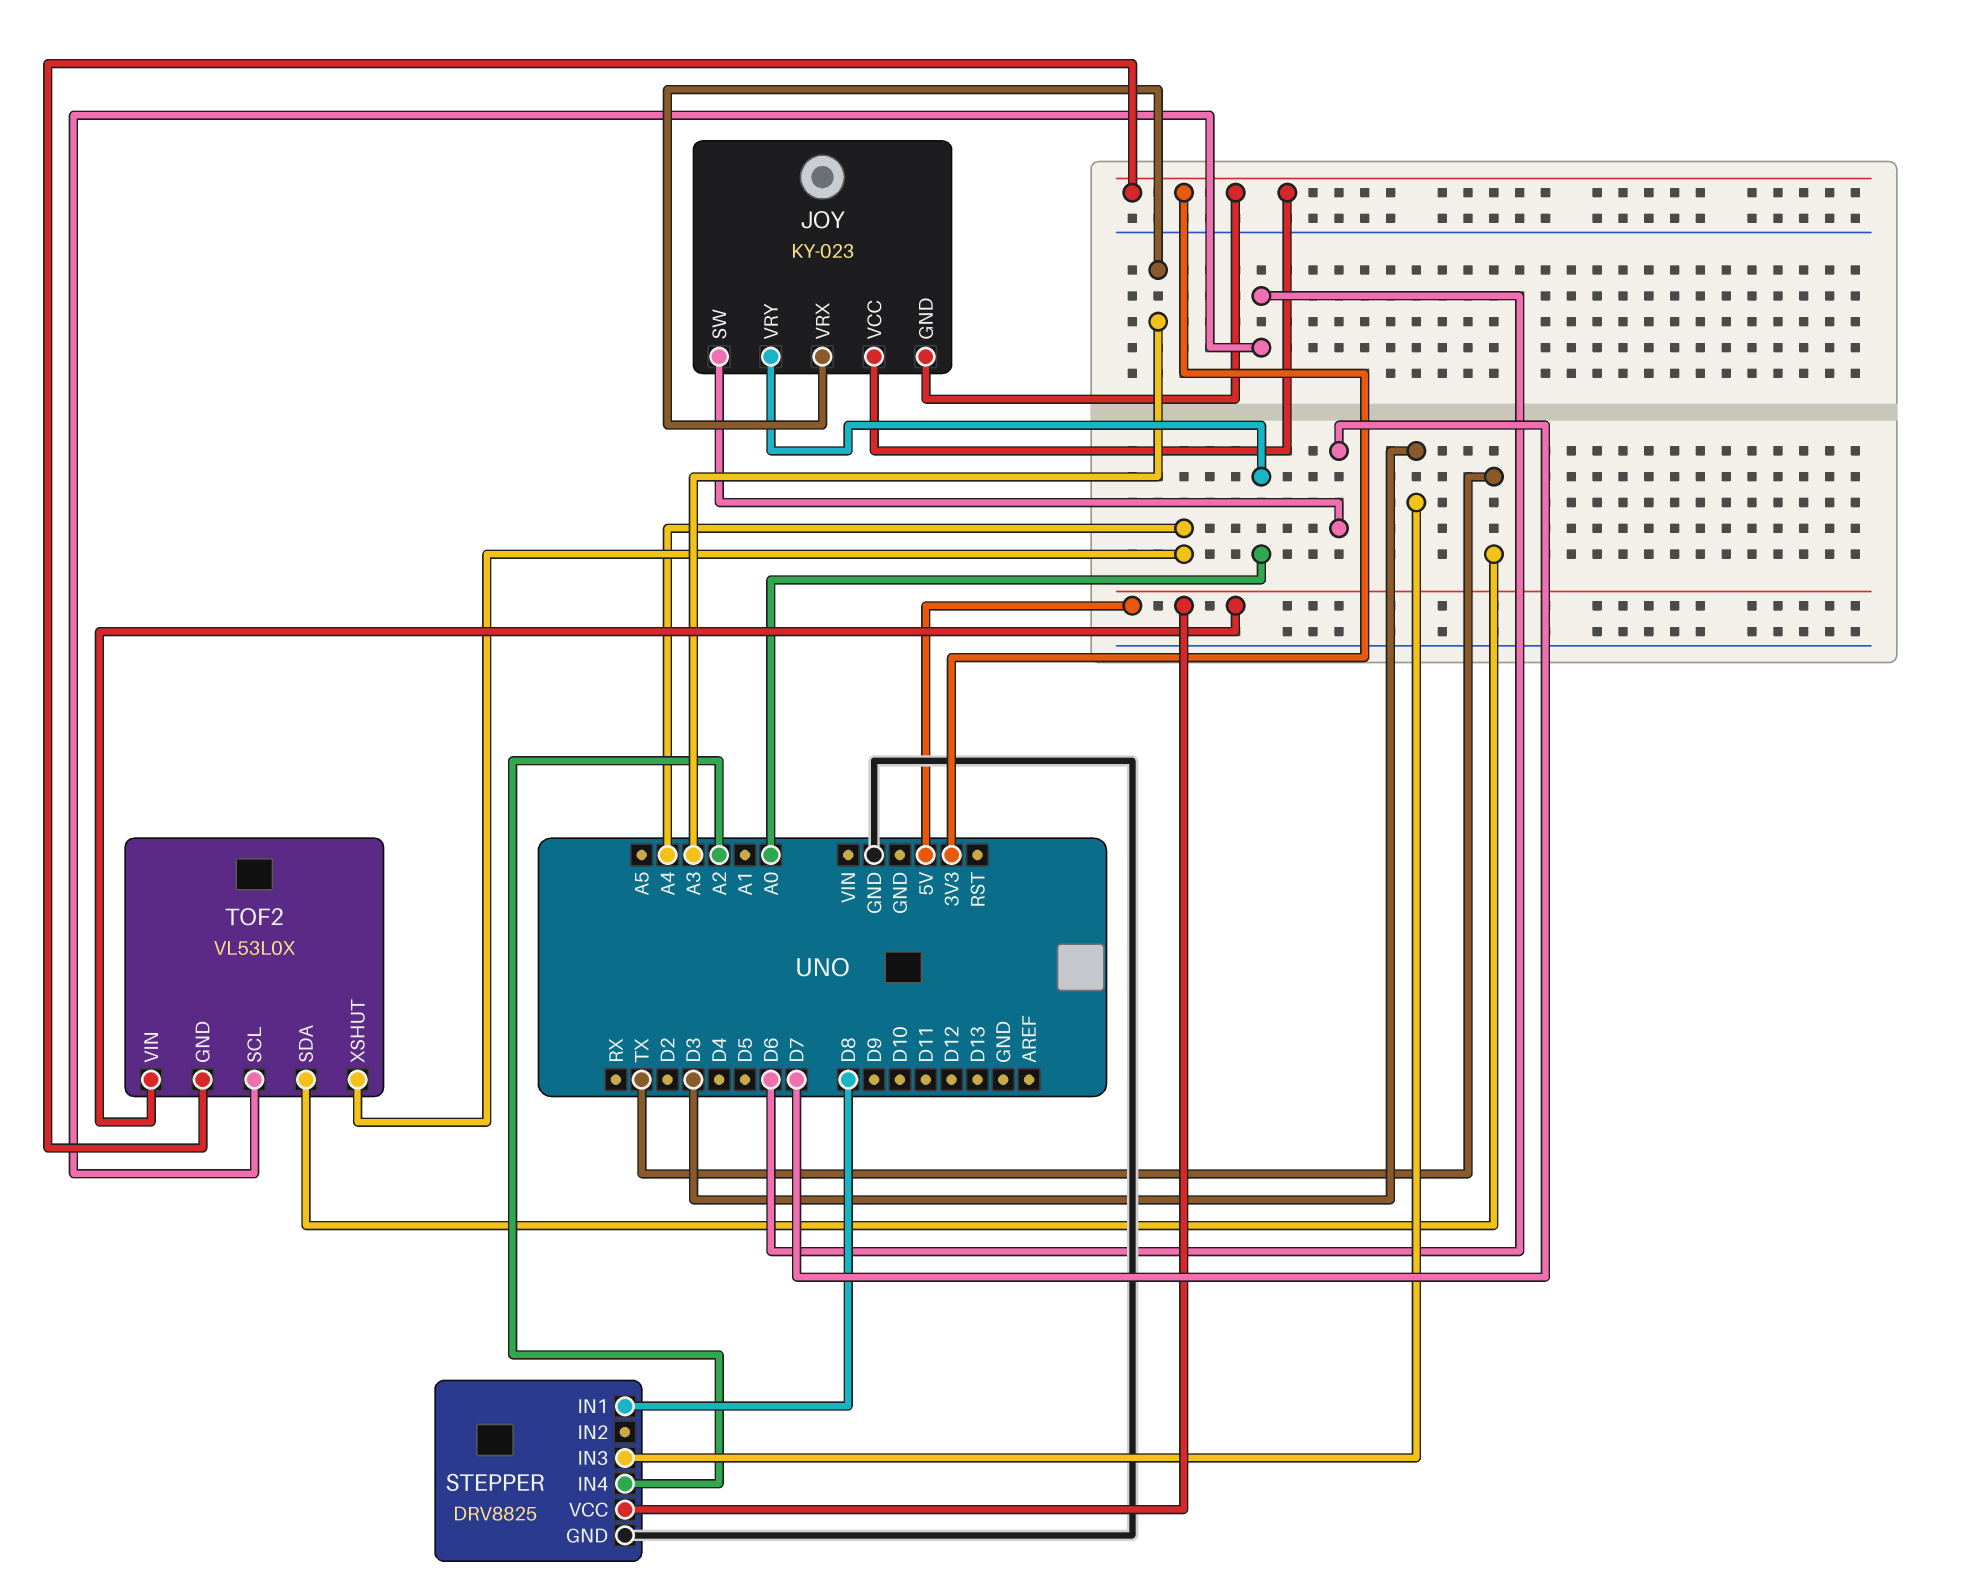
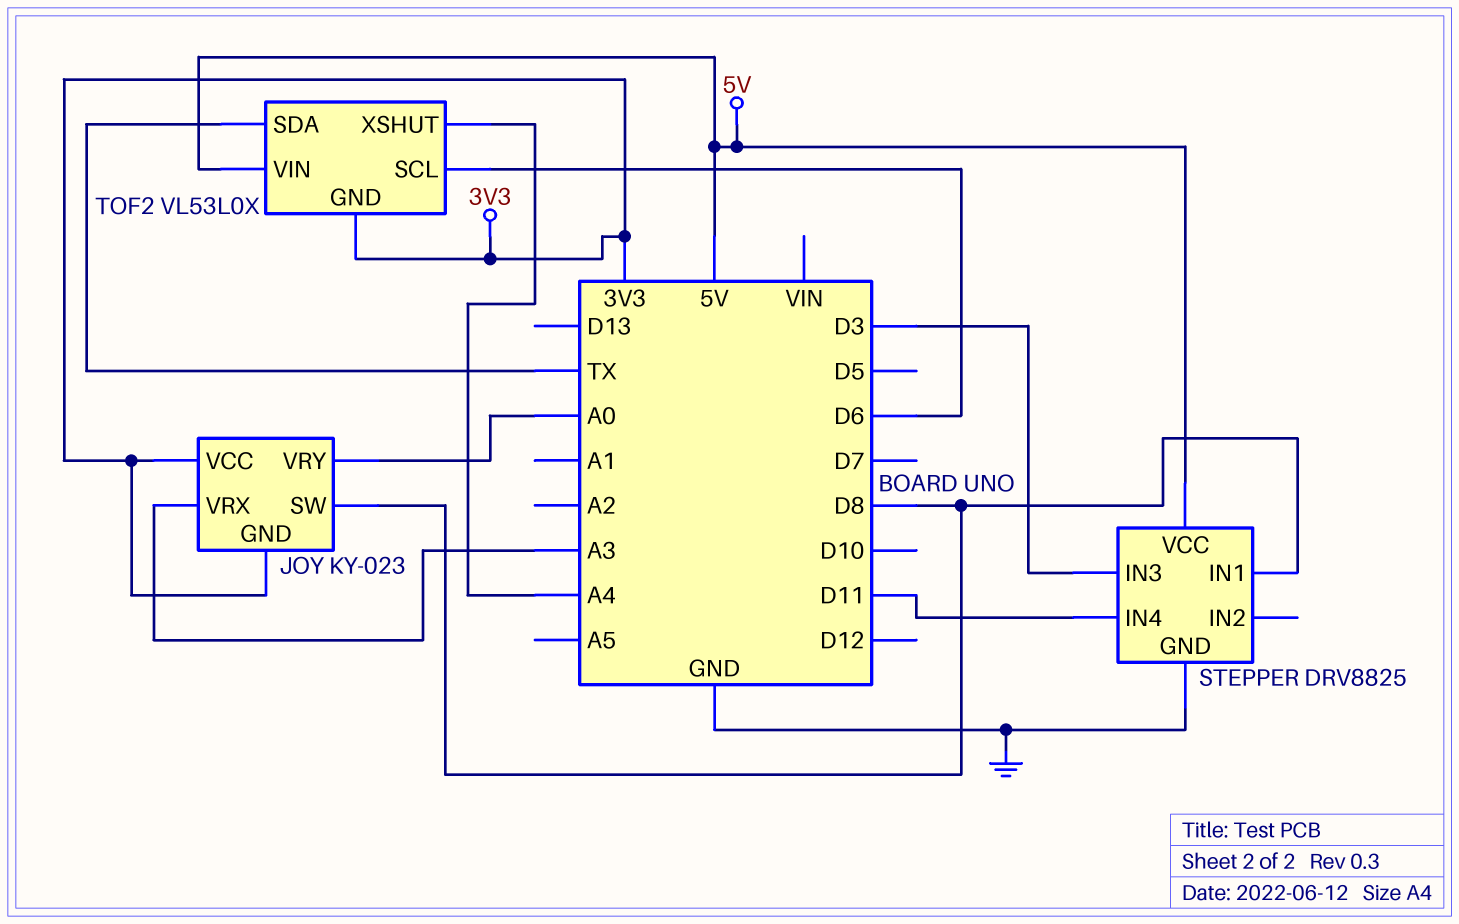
JOY pin SW: D7 -> D8
STEPPER pin IN4: A2 -> D11

